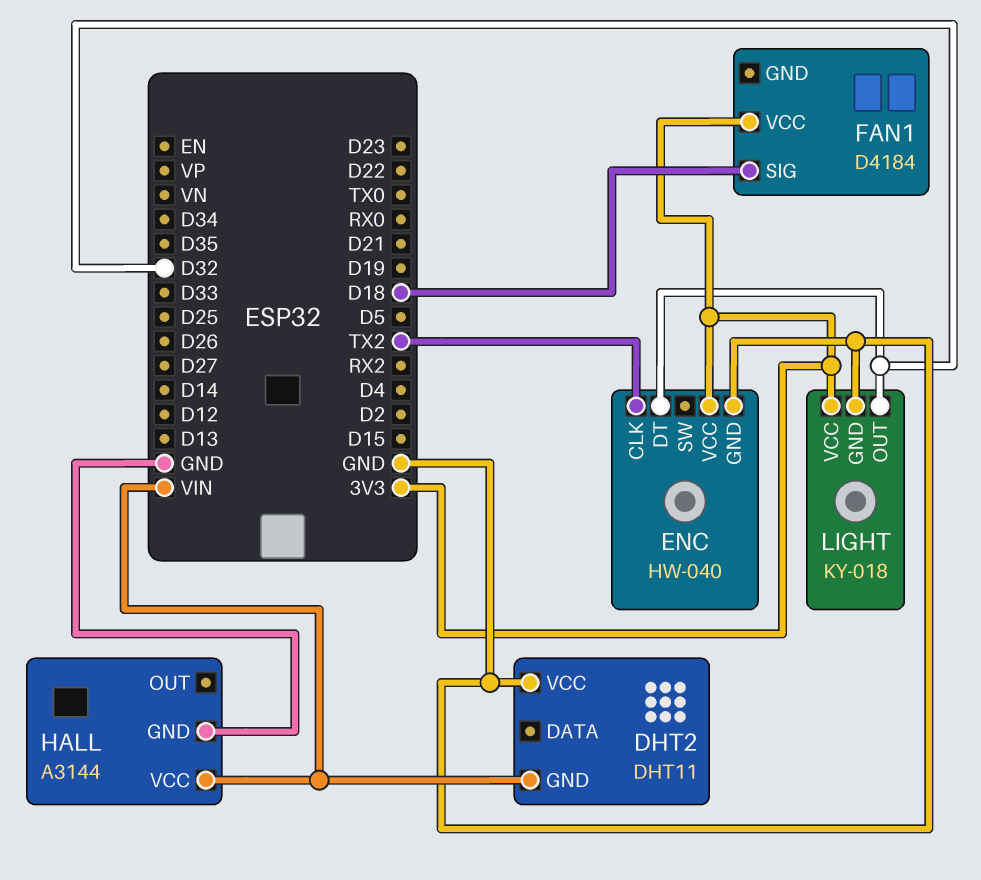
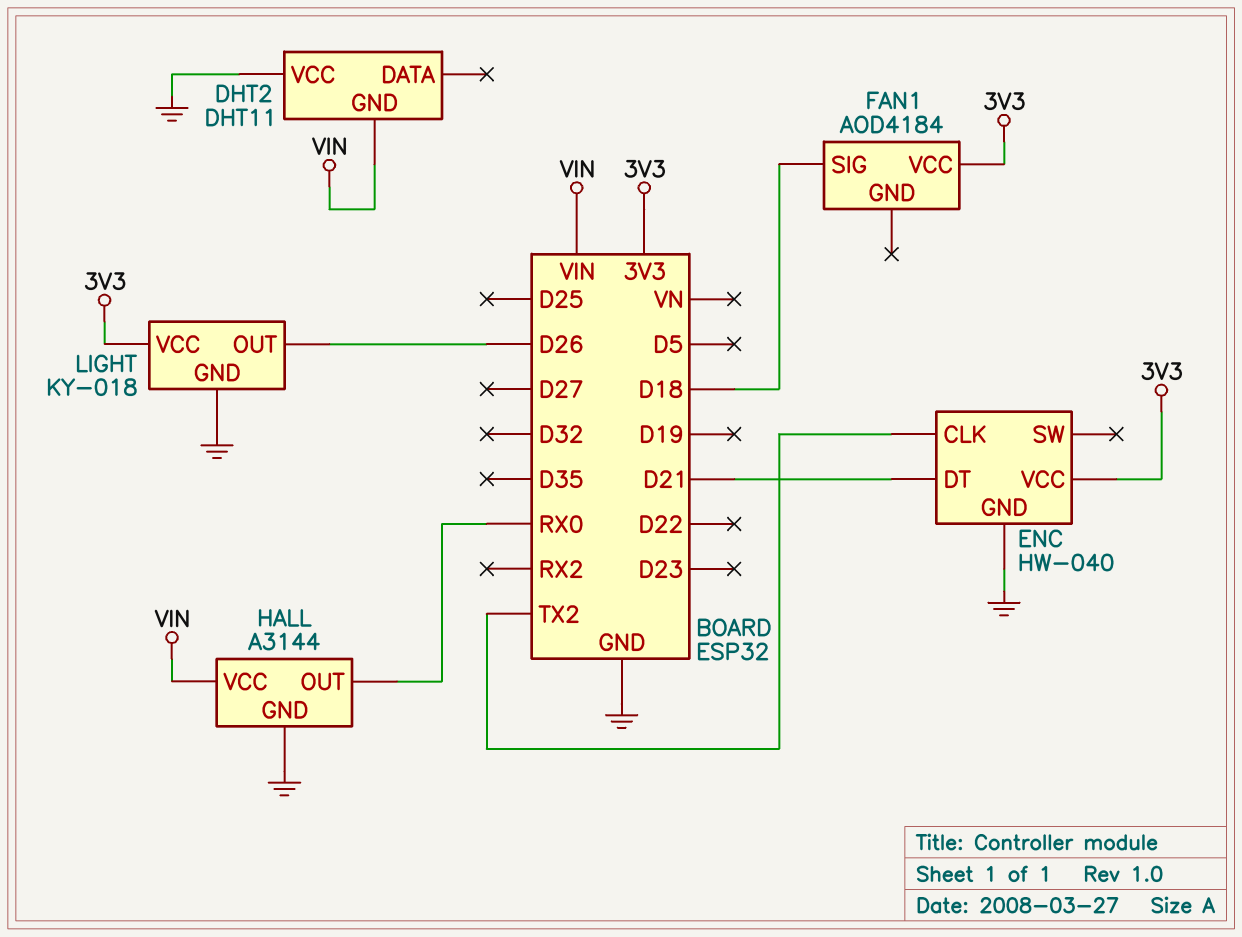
ENC pin DT: D32 -> D21
FAN1: D4184 -> AOD4184
HALL pin OUT: none -> RX0
LIGHT pin OUT: D32 -> D26

